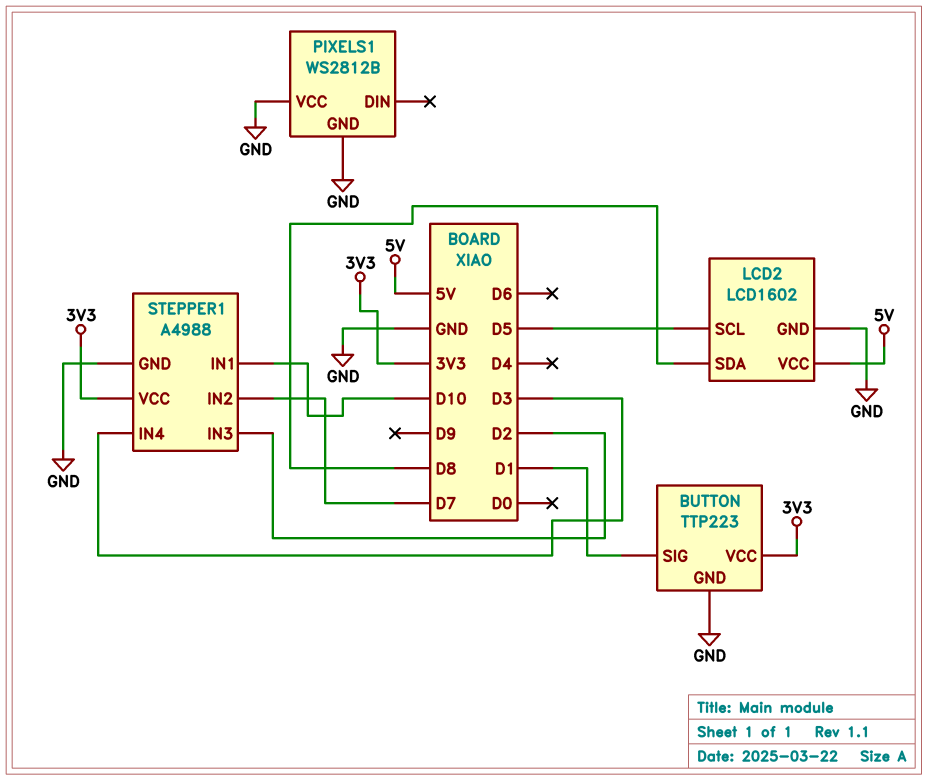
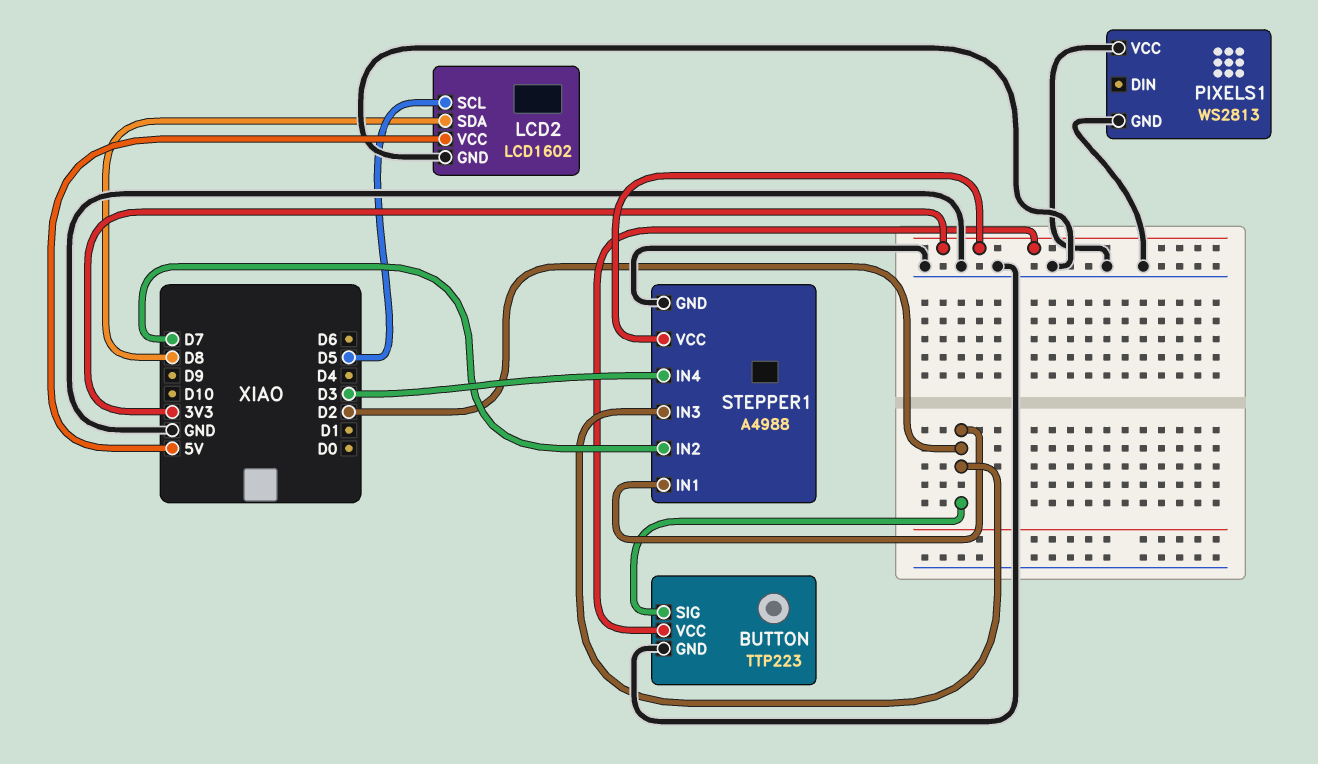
BUTTON pin SIG: D1 -> D2
PIXELS1: WS2812B -> WS2813
STEPPER1 pin IN1: D10 -> D2

